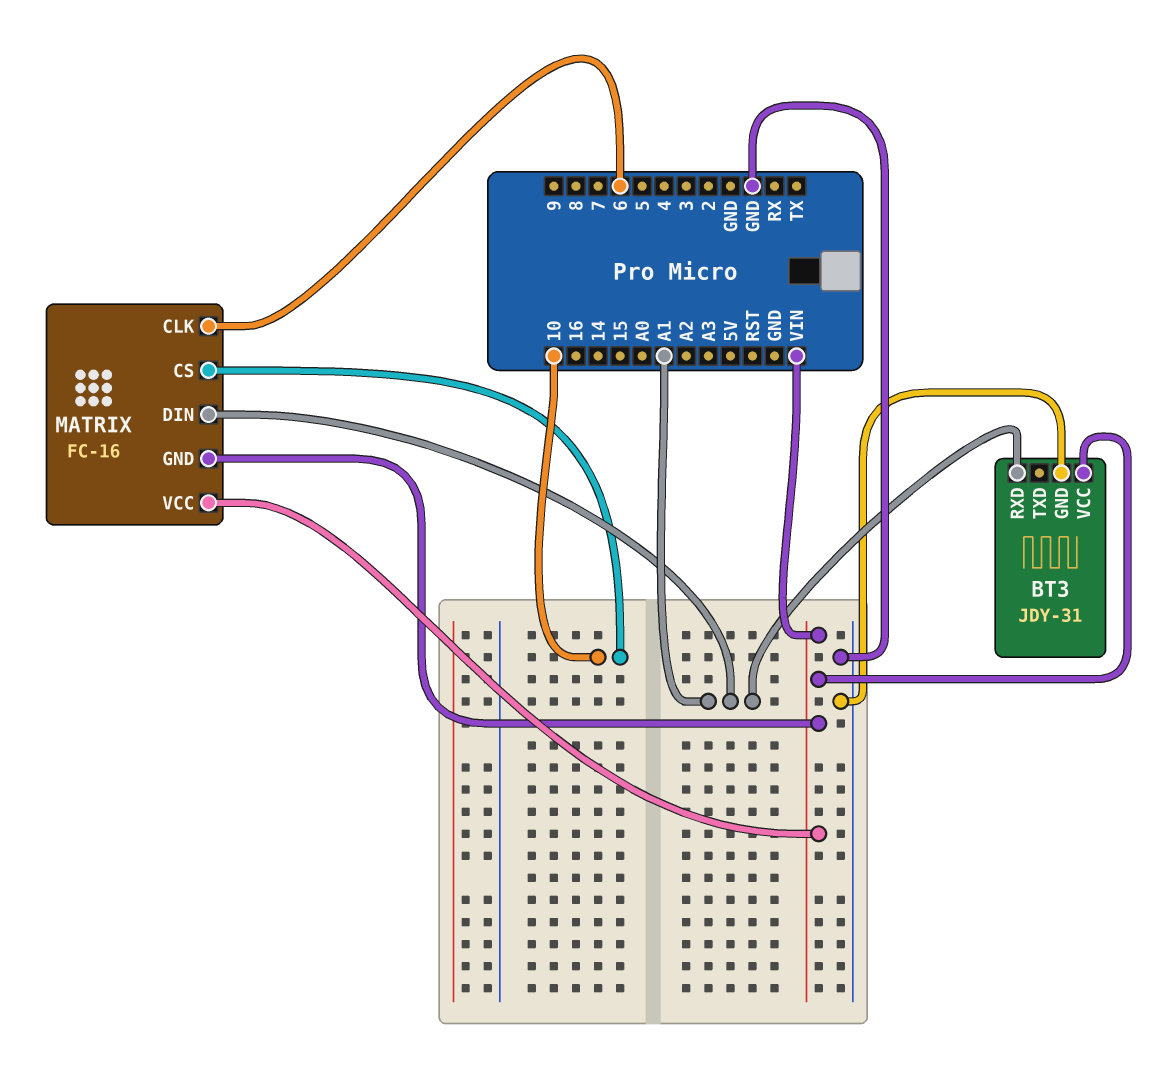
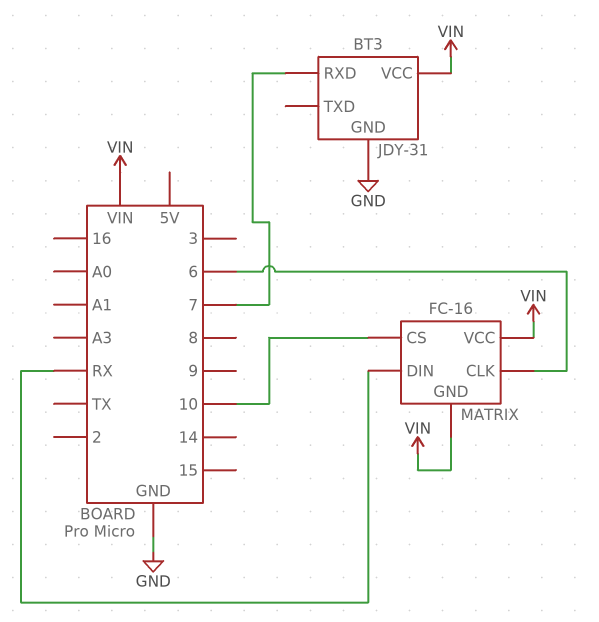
BT3 pin RXD: A1 -> 7
MATRIX pin DIN: A1 -> RX

